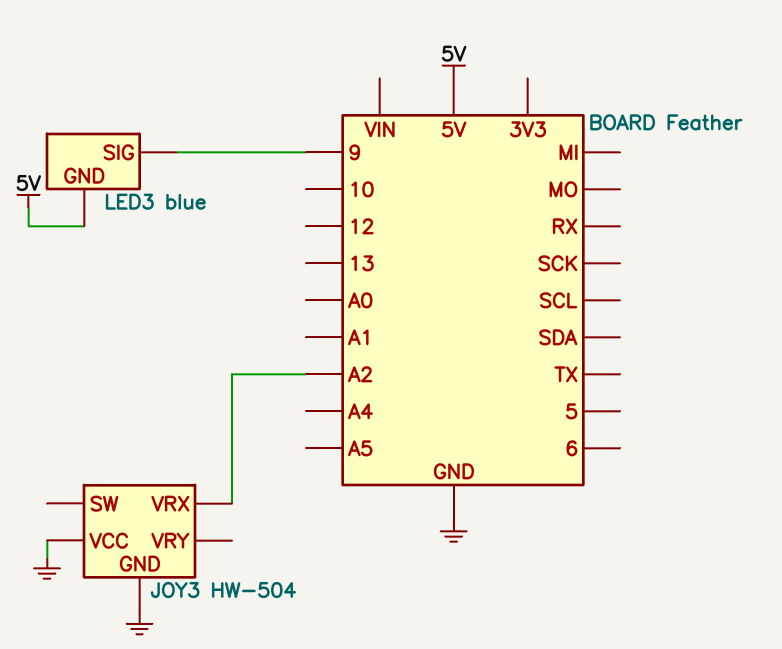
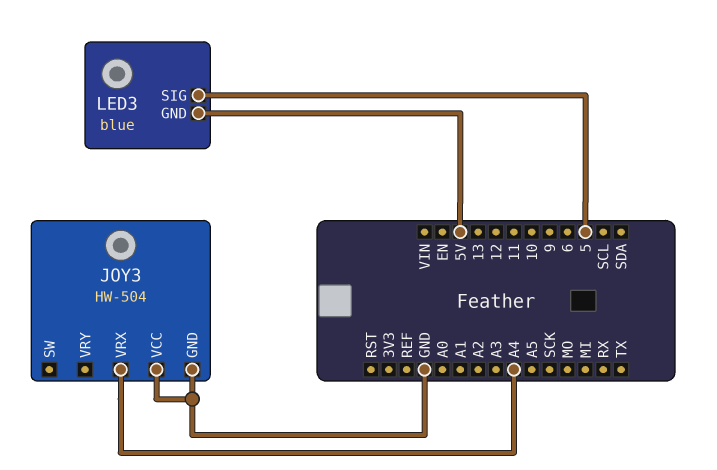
JOY3 pin VRX: A2 -> A4
LED3 pin SIG: 9 -> 5

